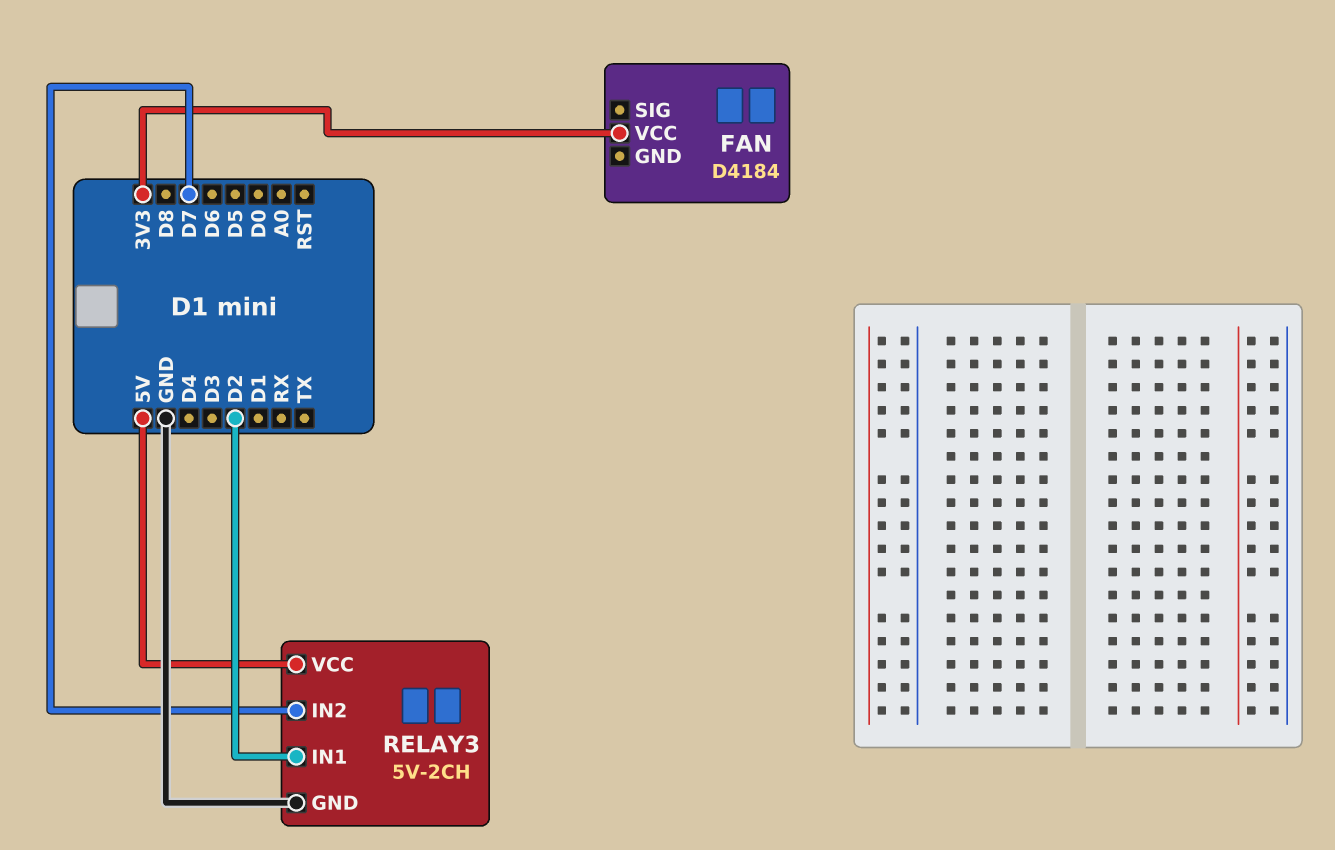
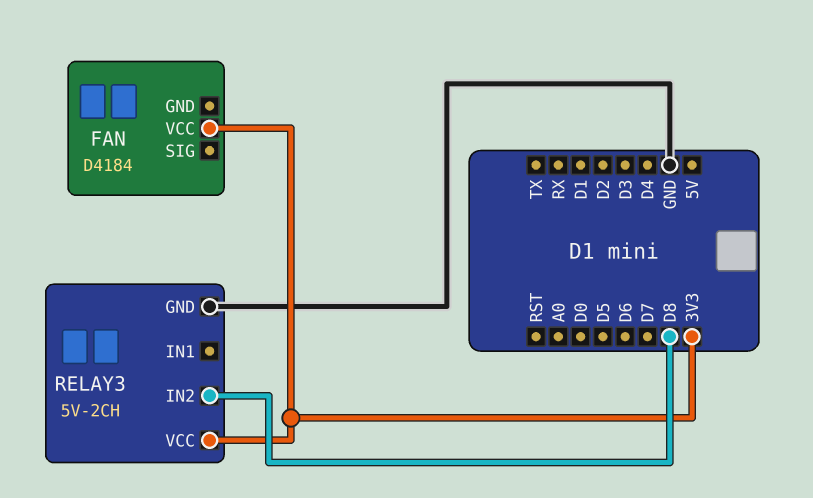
RELAY3 pin IN1: D2 -> none
RELAY3 pin IN2: D7 -> D8
RELAY3 pin VCC: 5V -> 3V3

